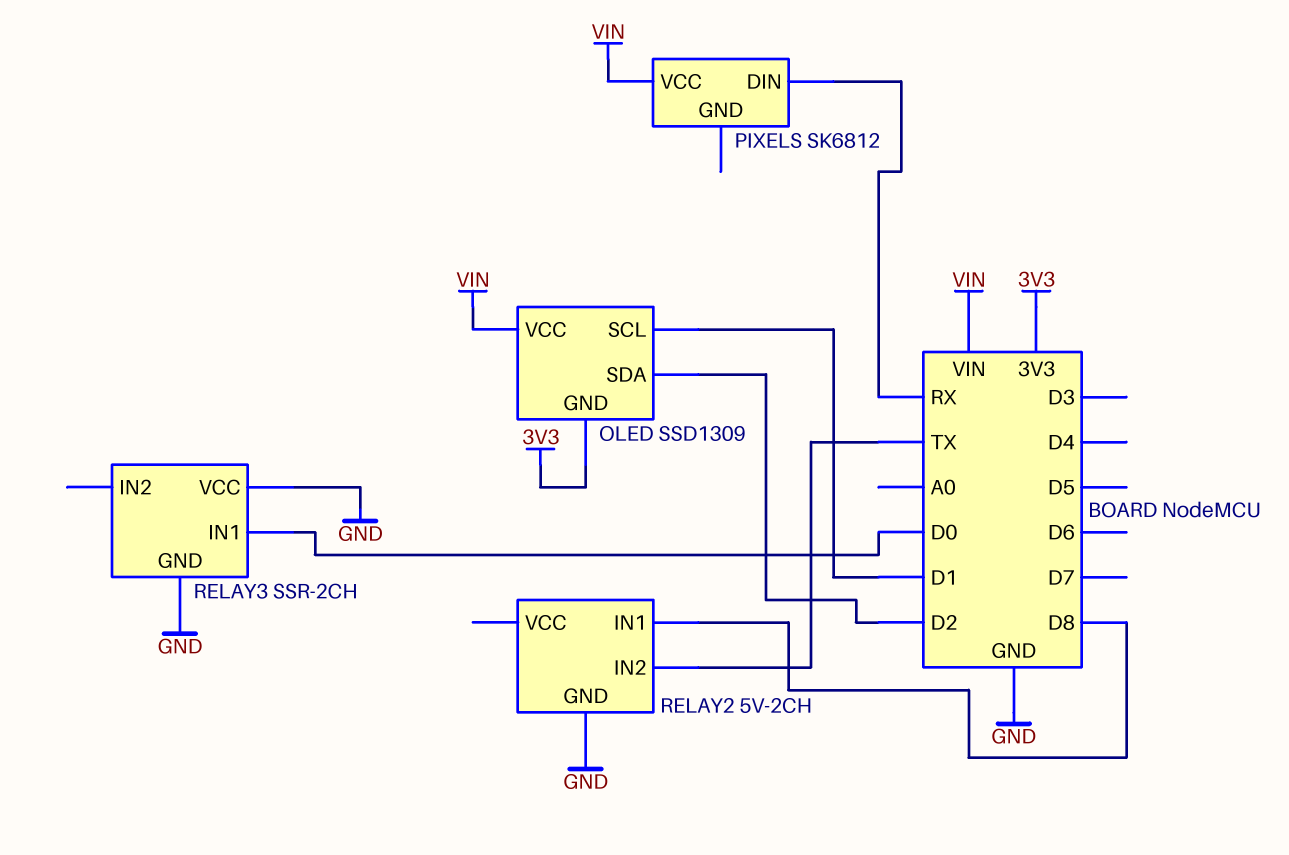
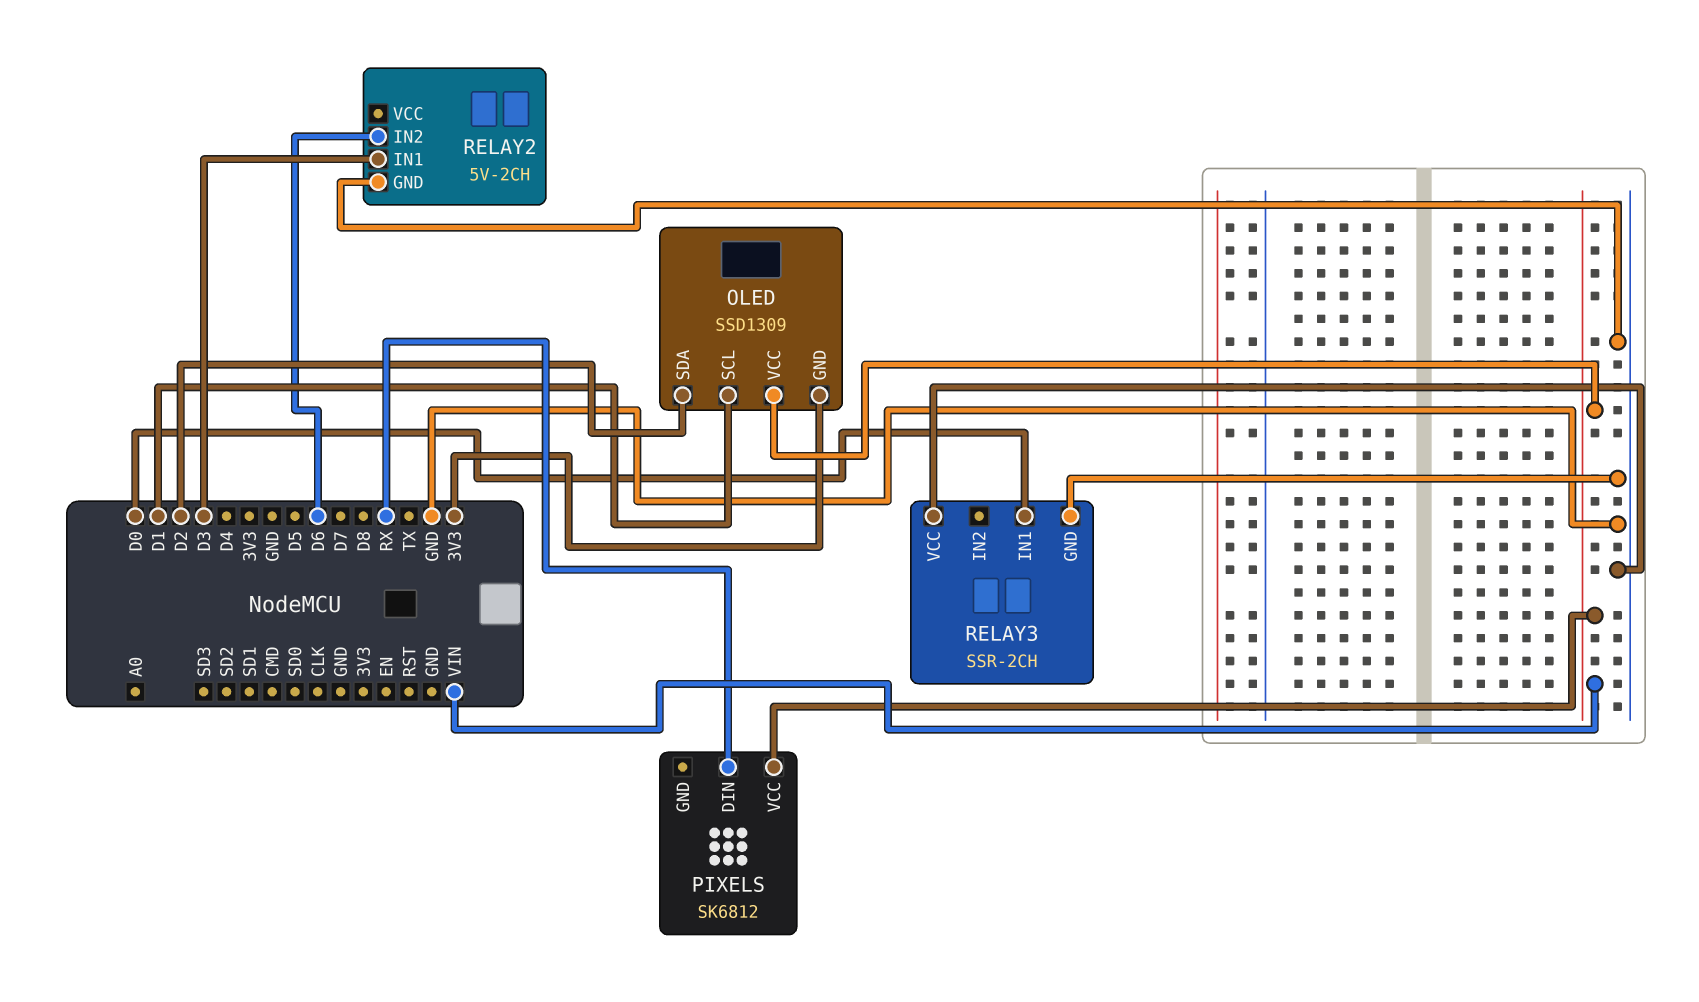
RELAY2 pin IN1: D8 -> D3
RELAY2 pin IN2: TX -> D6

